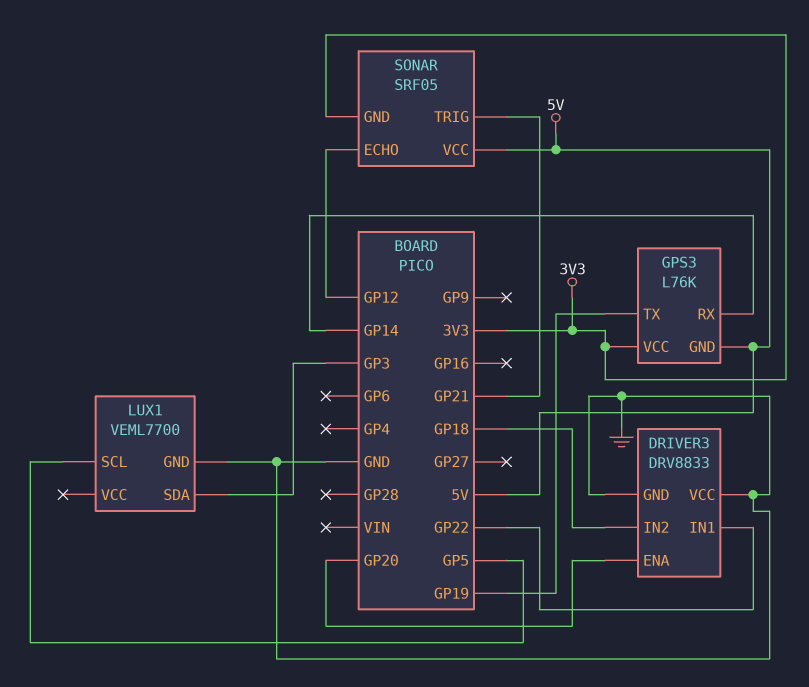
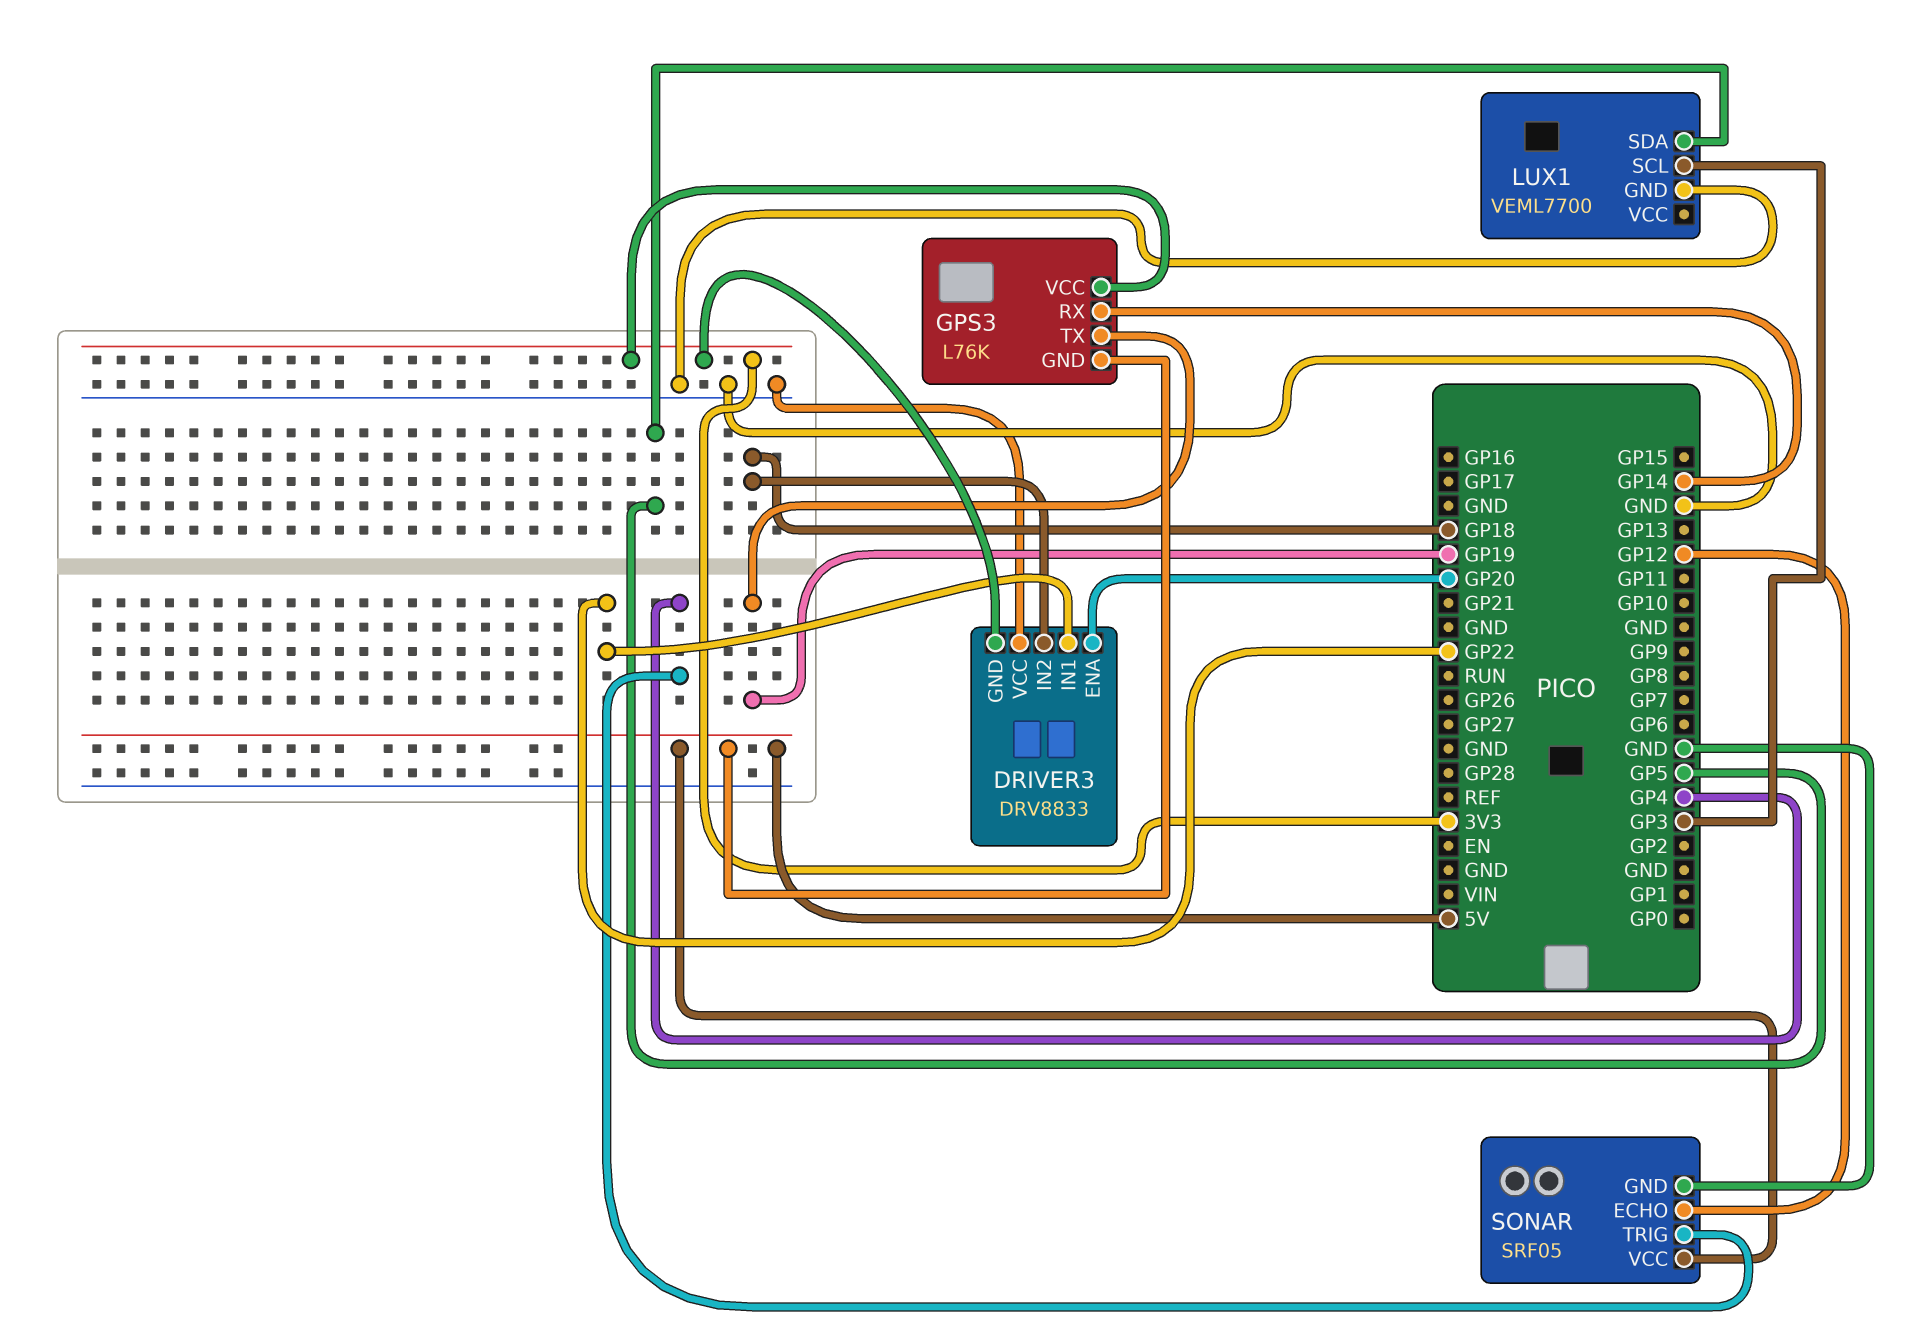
DRIVER3 pin GND: GND -> 3V3
LUX1 pin SCL: GP5 -> GP3
LUX1 pin SDA: GP3 -> GP5
SONAR pin GND: 3V3 -> GND
SONAR pin TRIG: GP21 -> GP4

